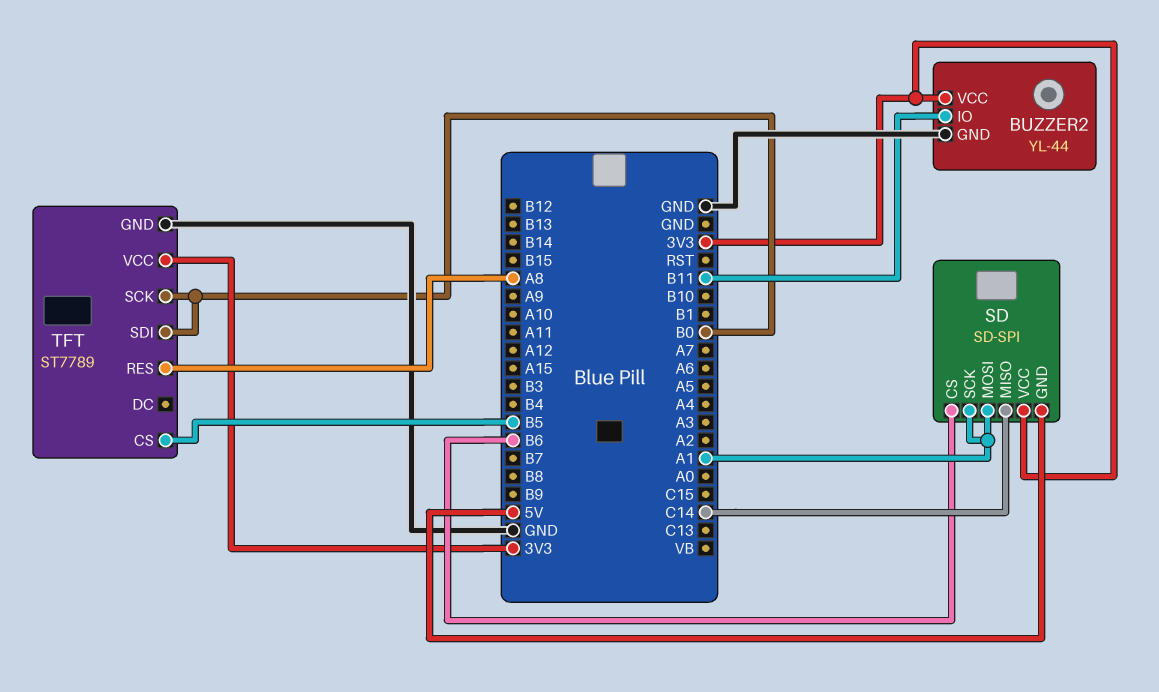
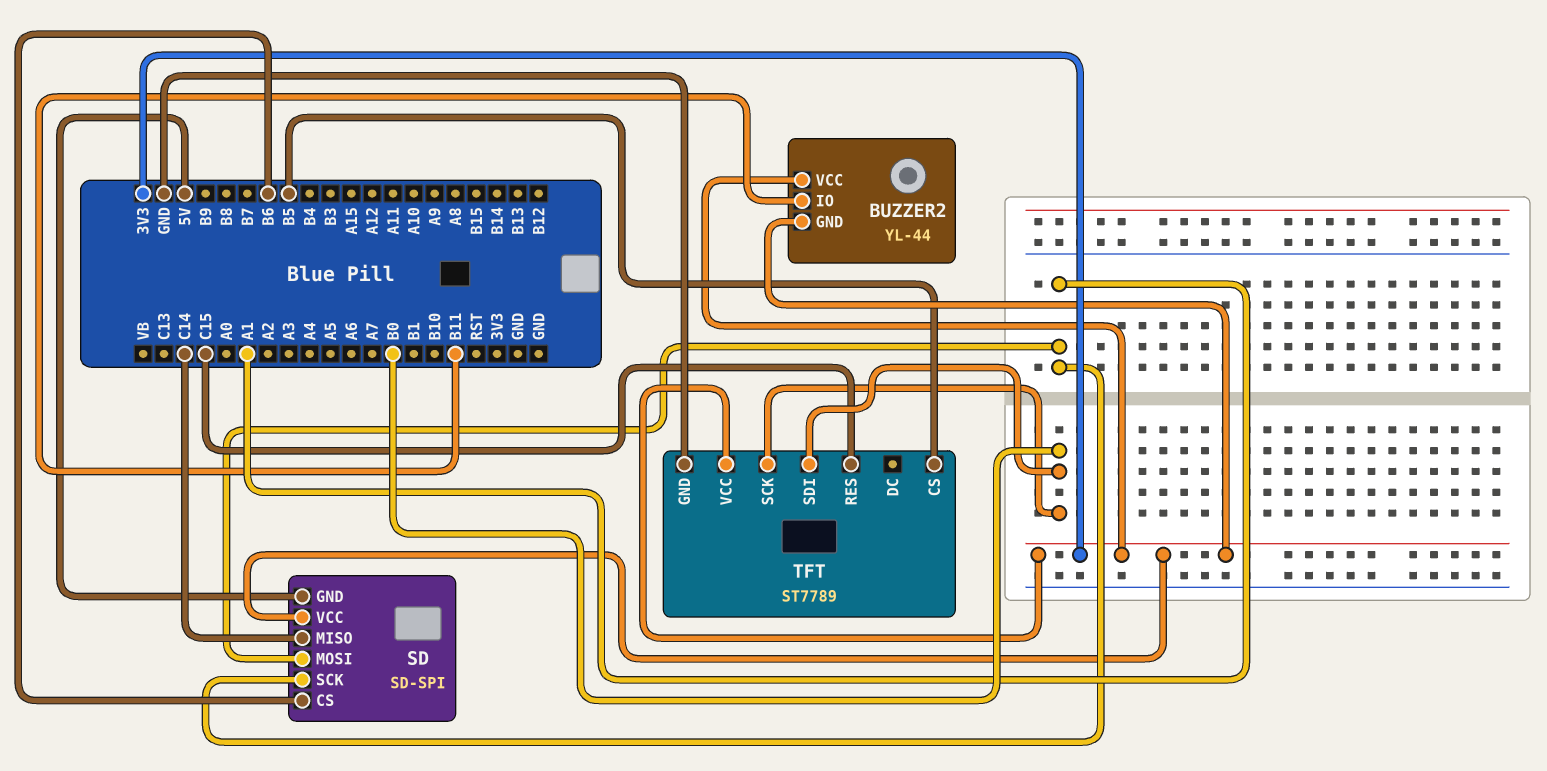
BUZZER2 pin GND: GND -> 3V3
TFT pin RES: A8 -> C15

